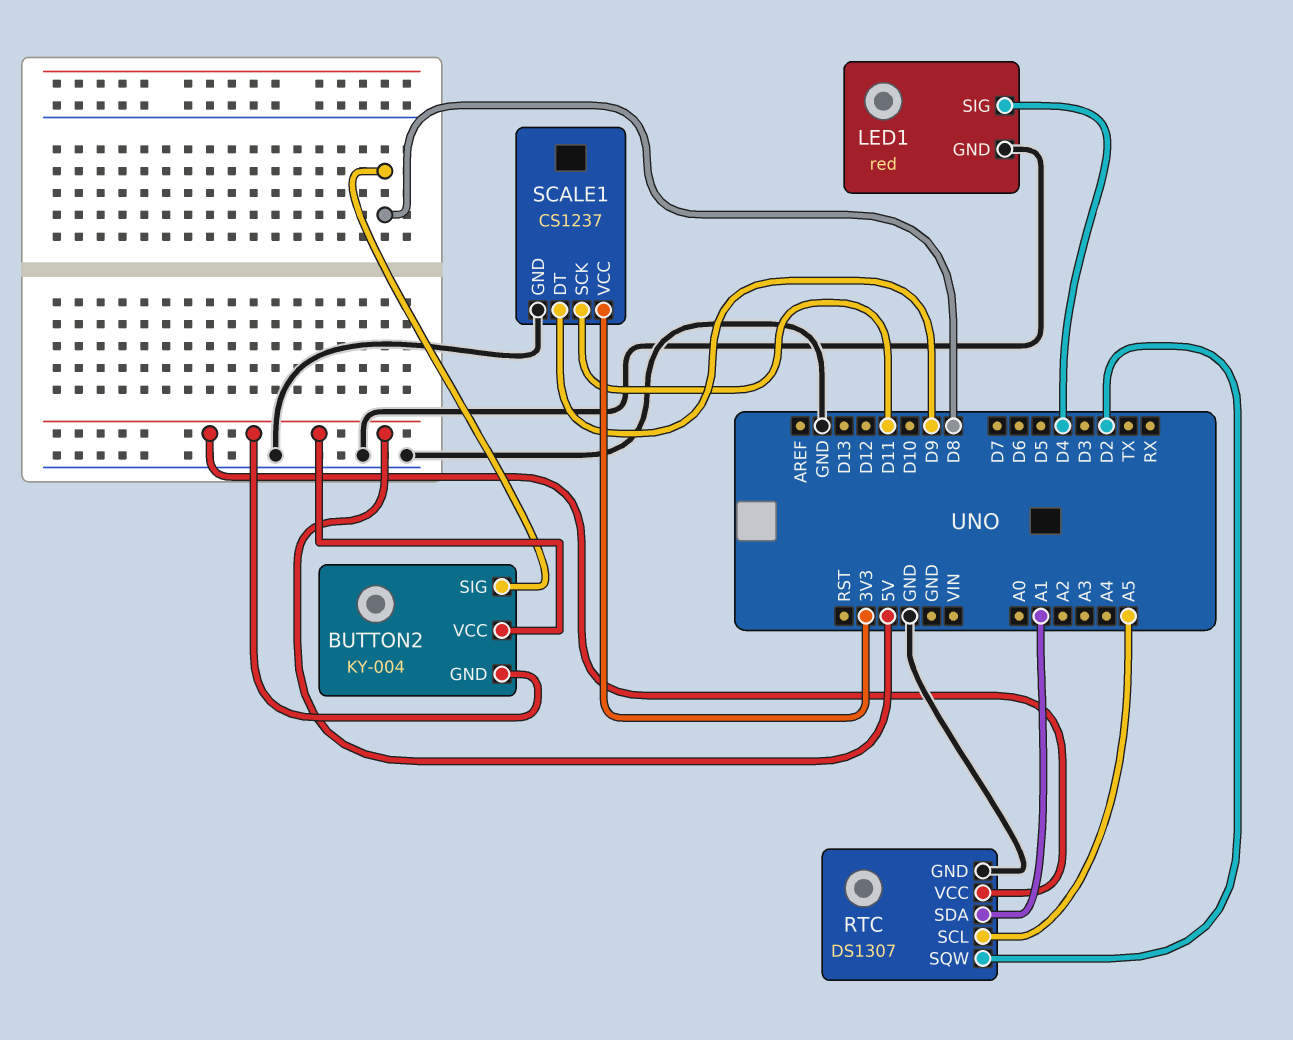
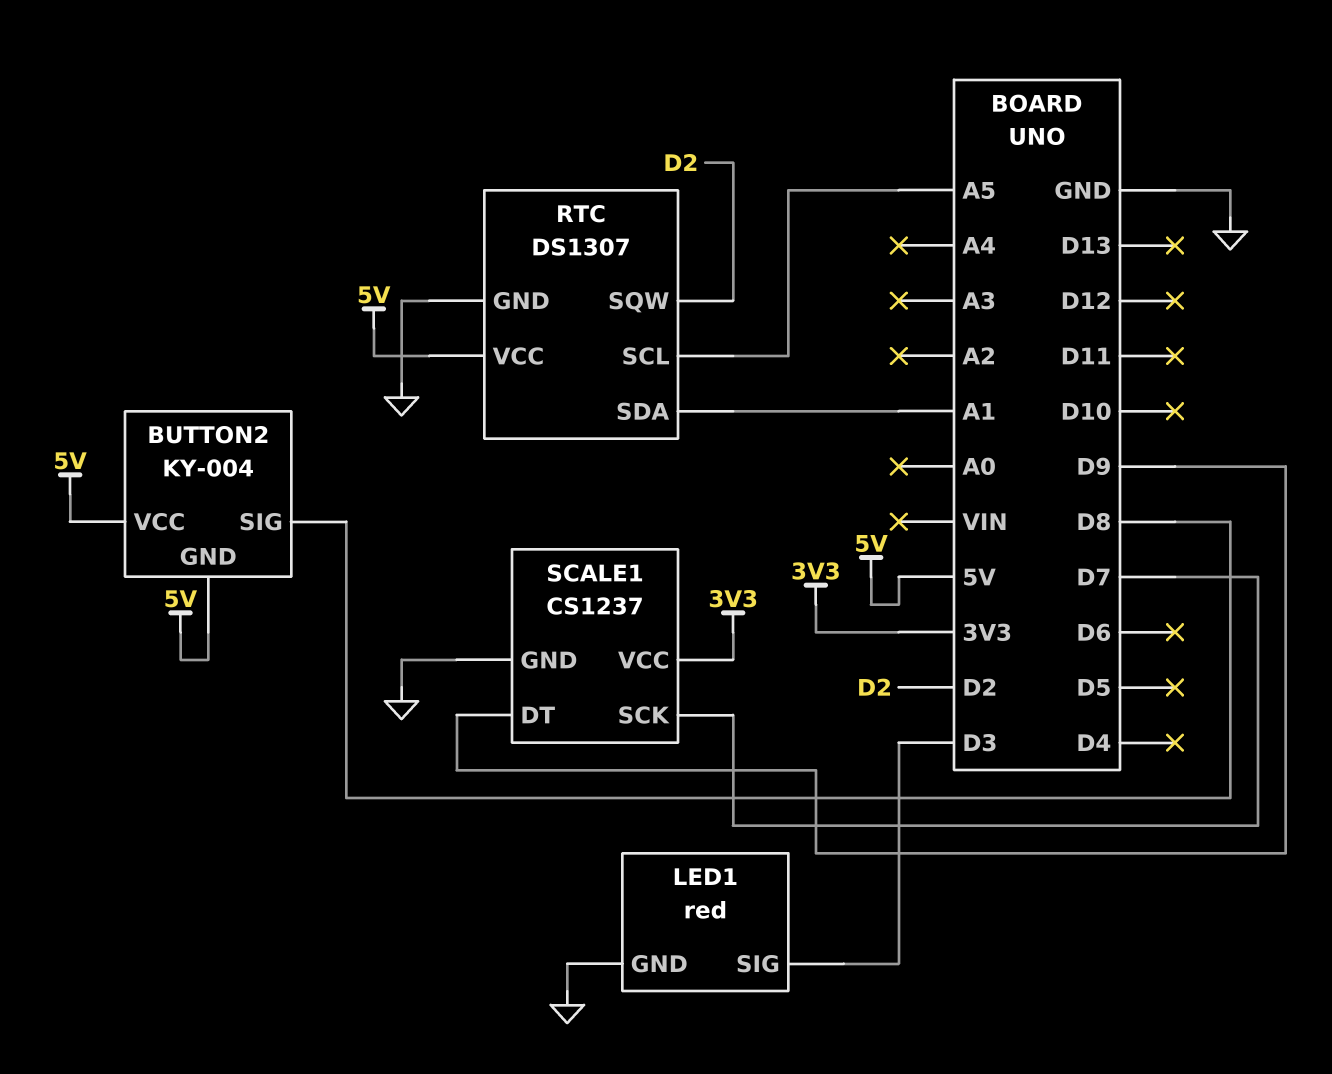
LED1 pin SIG: D4 -> D3
SCALE1 pin SCK: D11 -> D7

